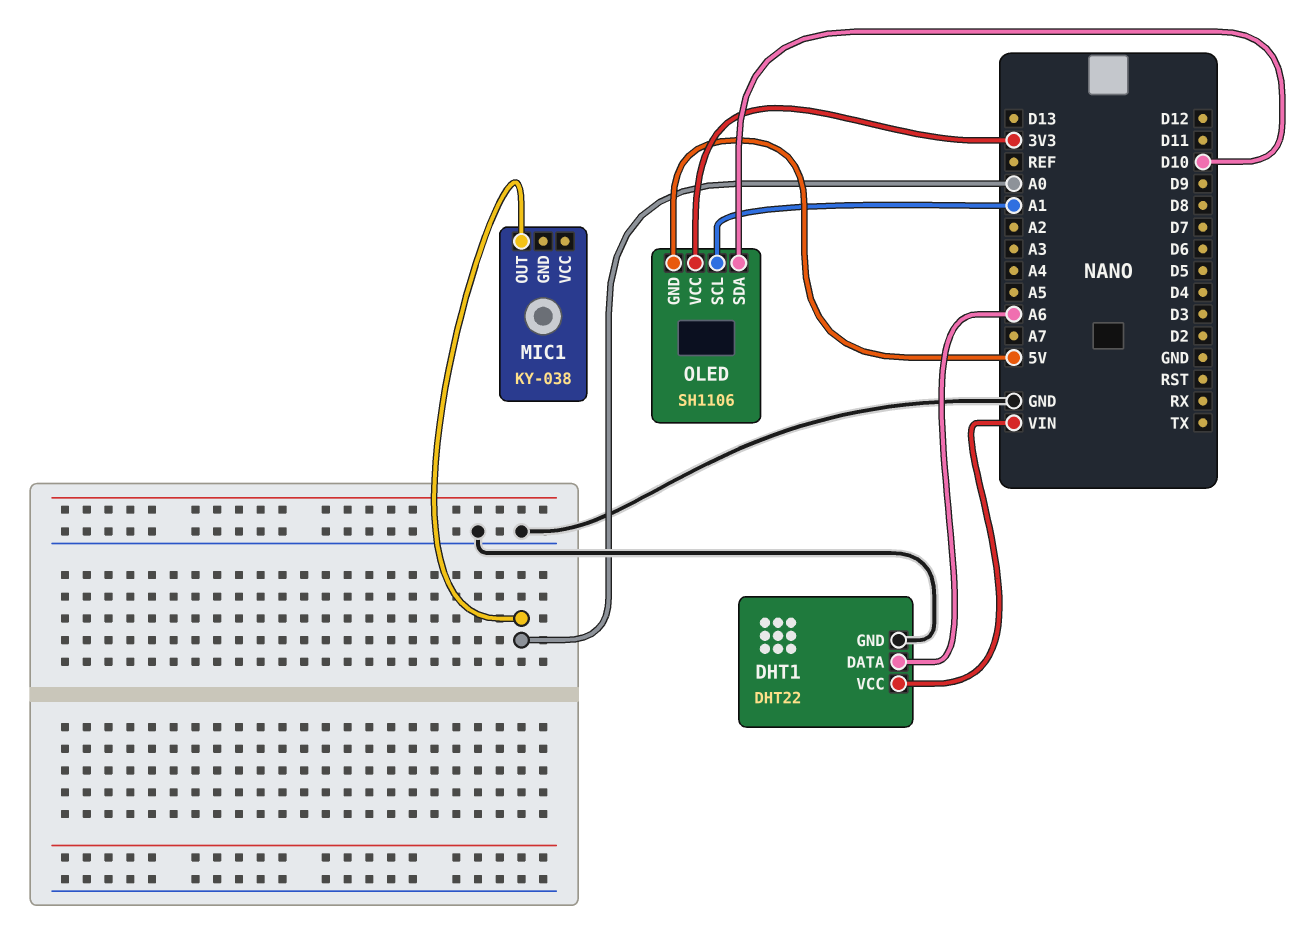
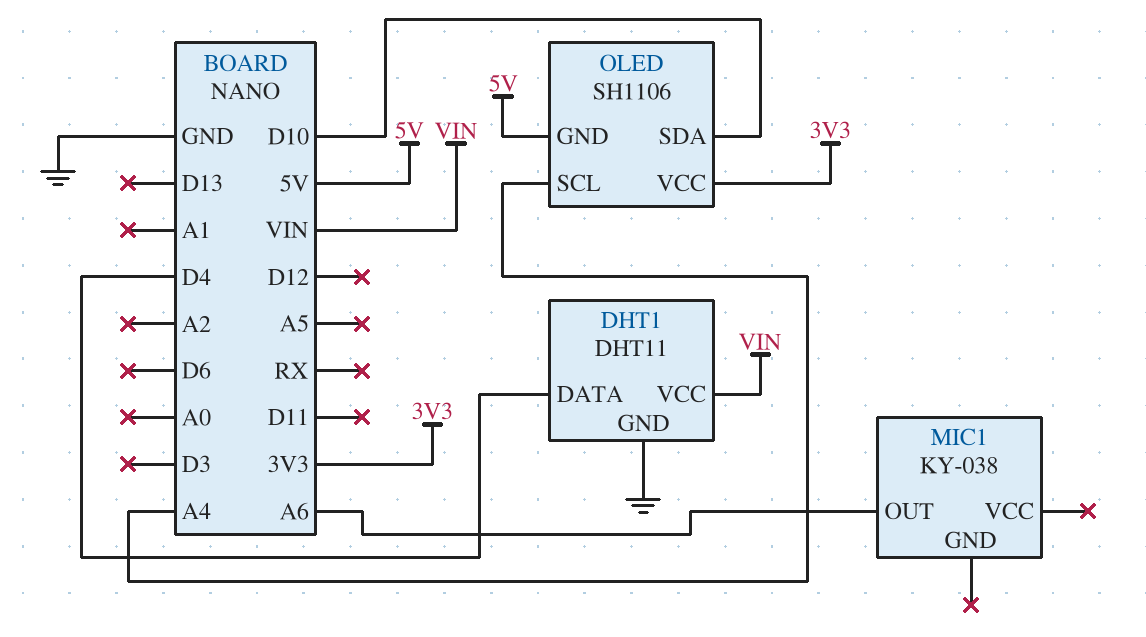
DHT1: DHT22 -> DHT11
DHT1 pin DATA: A6 -> D4
MIC1 pin OUT: A0 -> A6
OLED pin SCL: A1 -> A4

